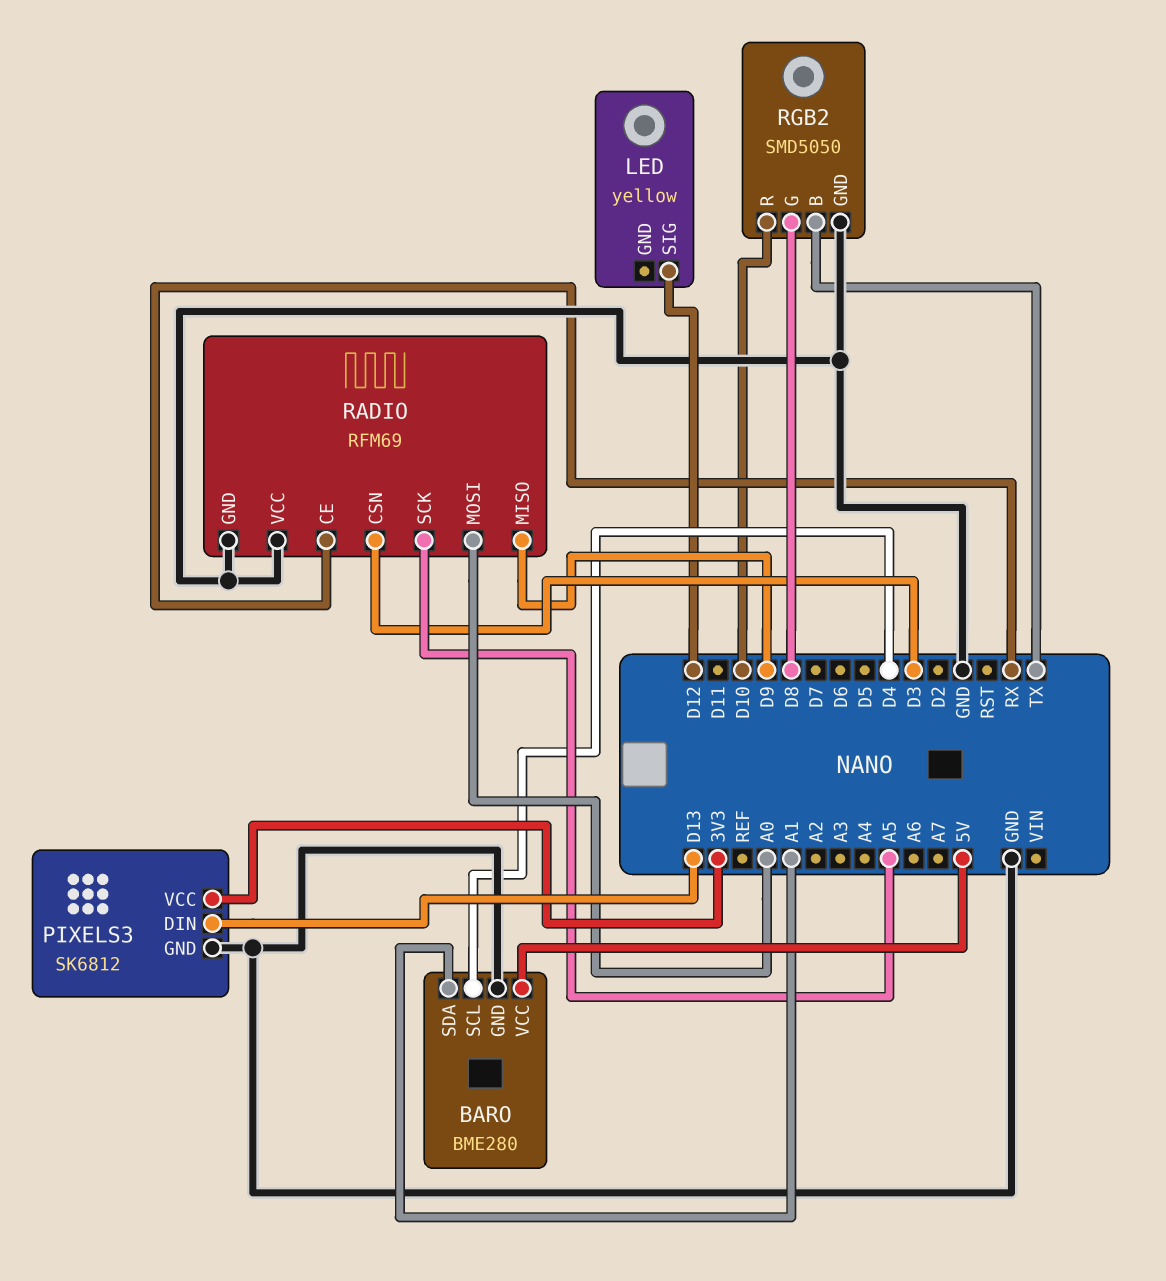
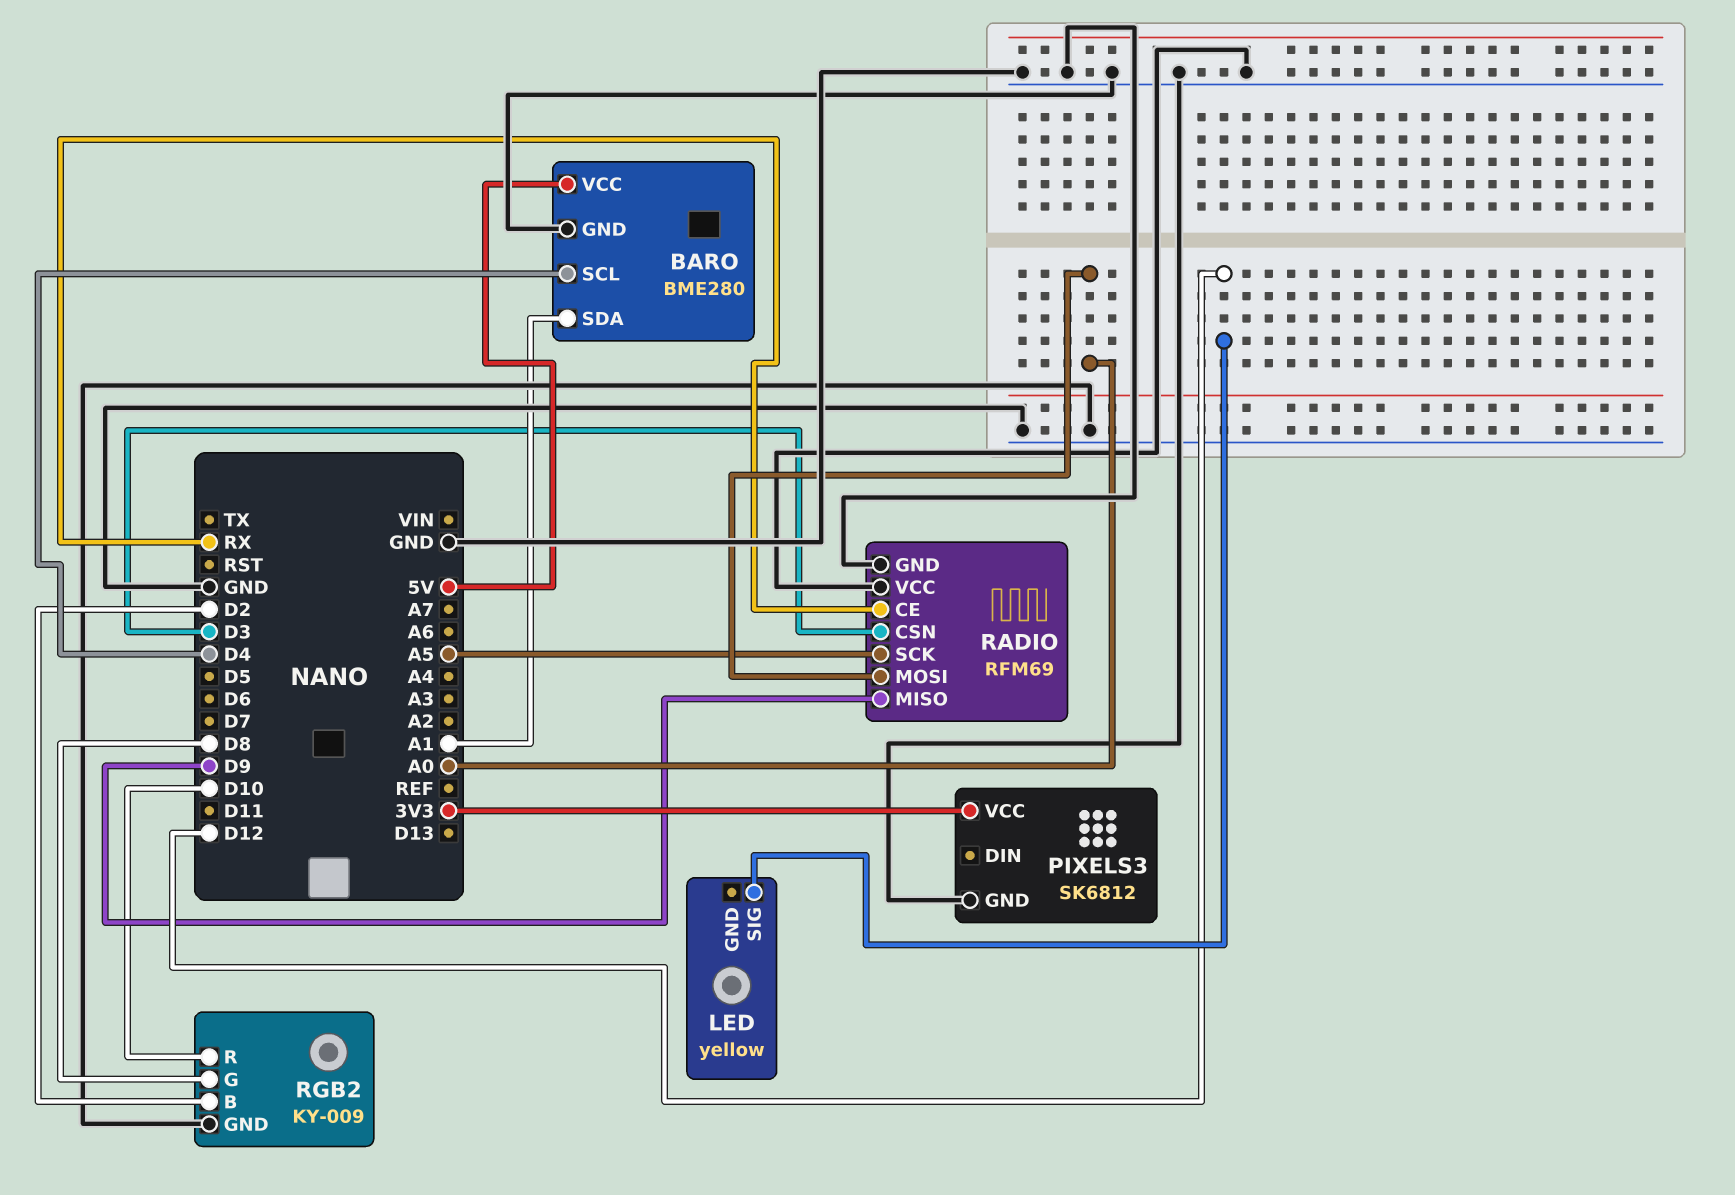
PIXELS3 pin DIN: D13 -> none
RGB2: SMD5050 -> KY-009
RGB2 pin B: TX -> D2

